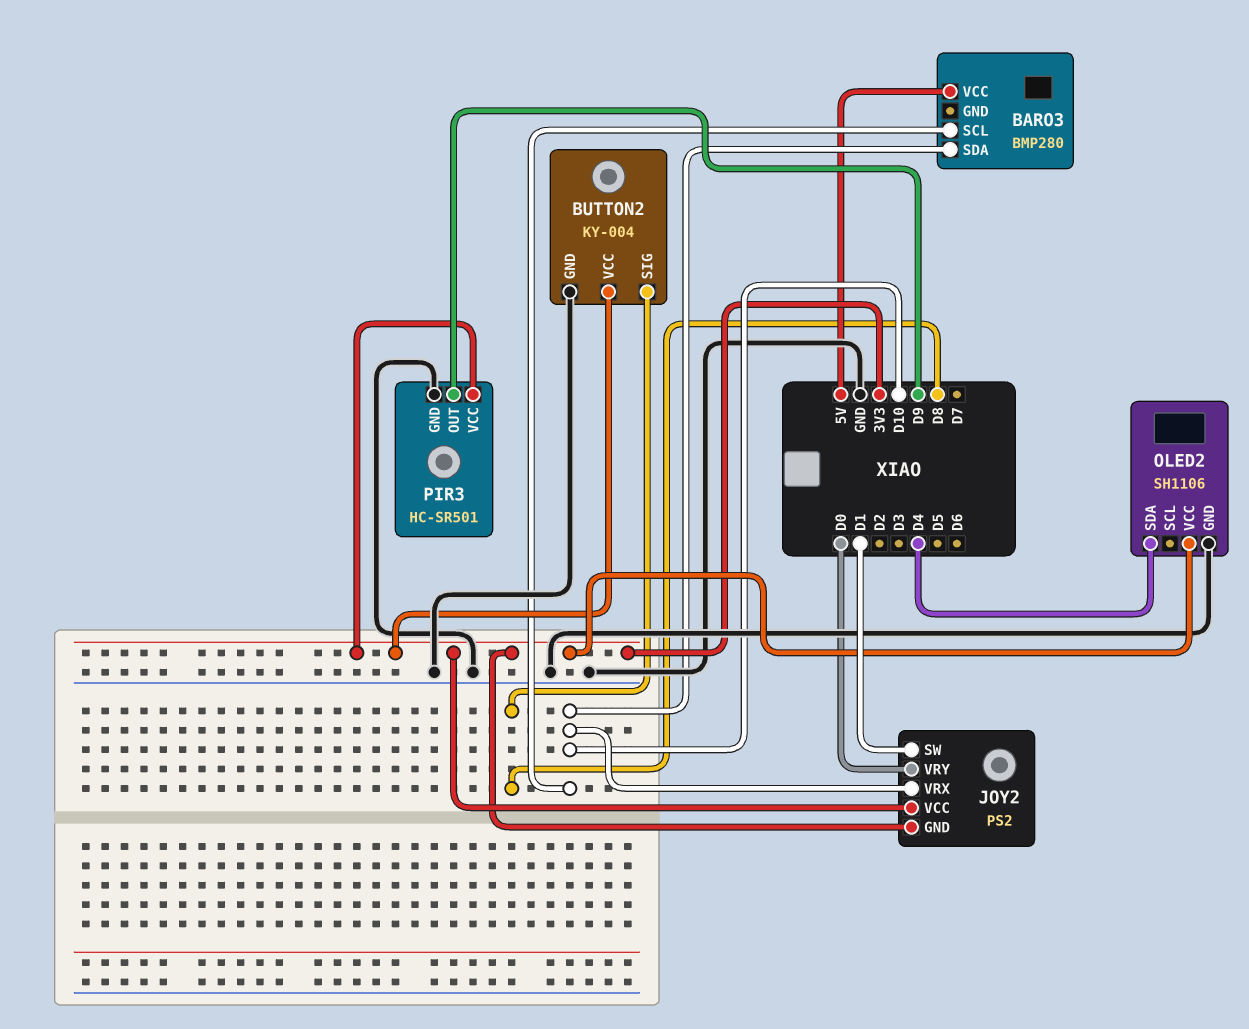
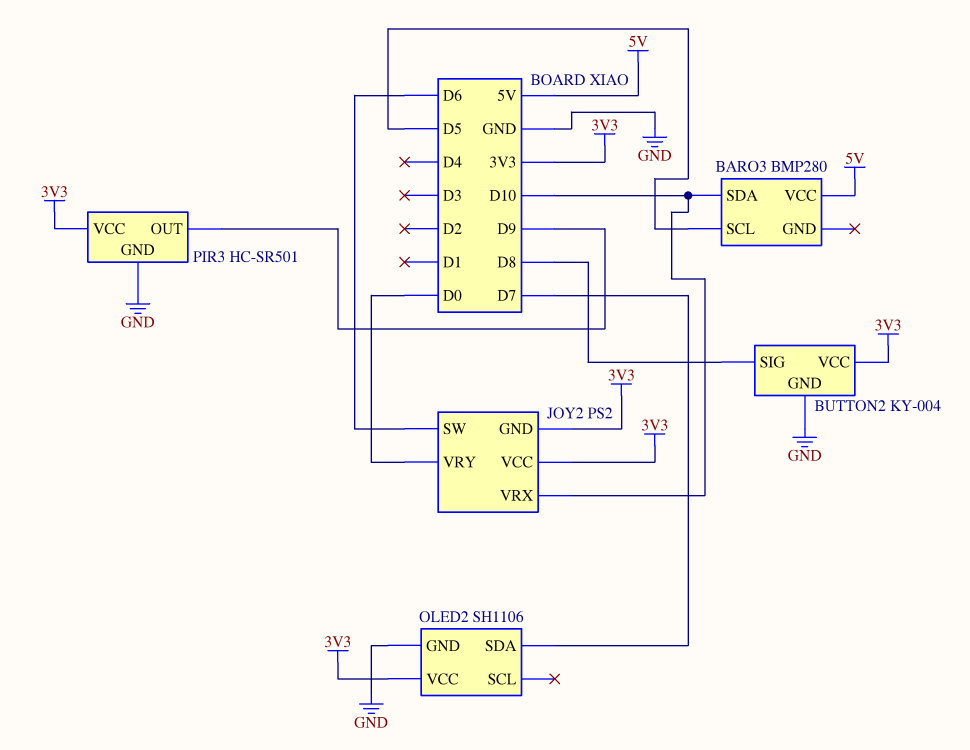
BARO3 pin SCL: D10 -> D5
JOY2 pin SW: D1 -> D6
OLED2 pin SDA: D4 -> D7

